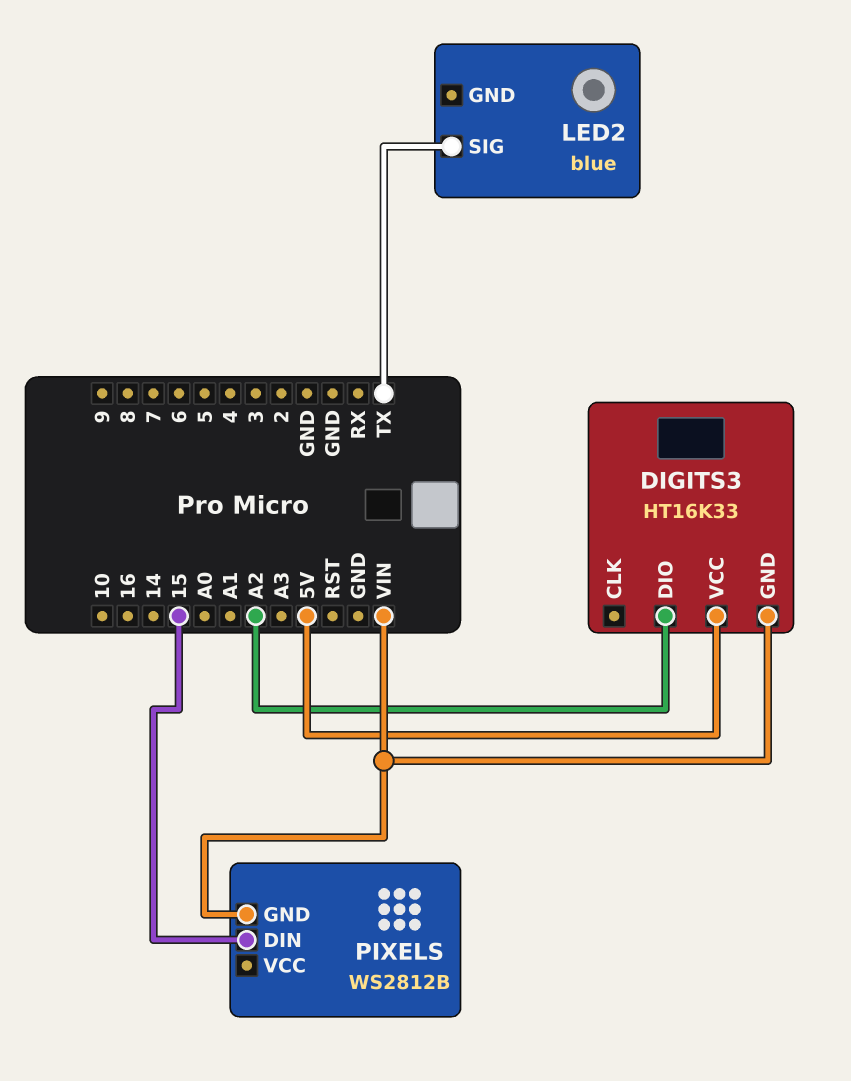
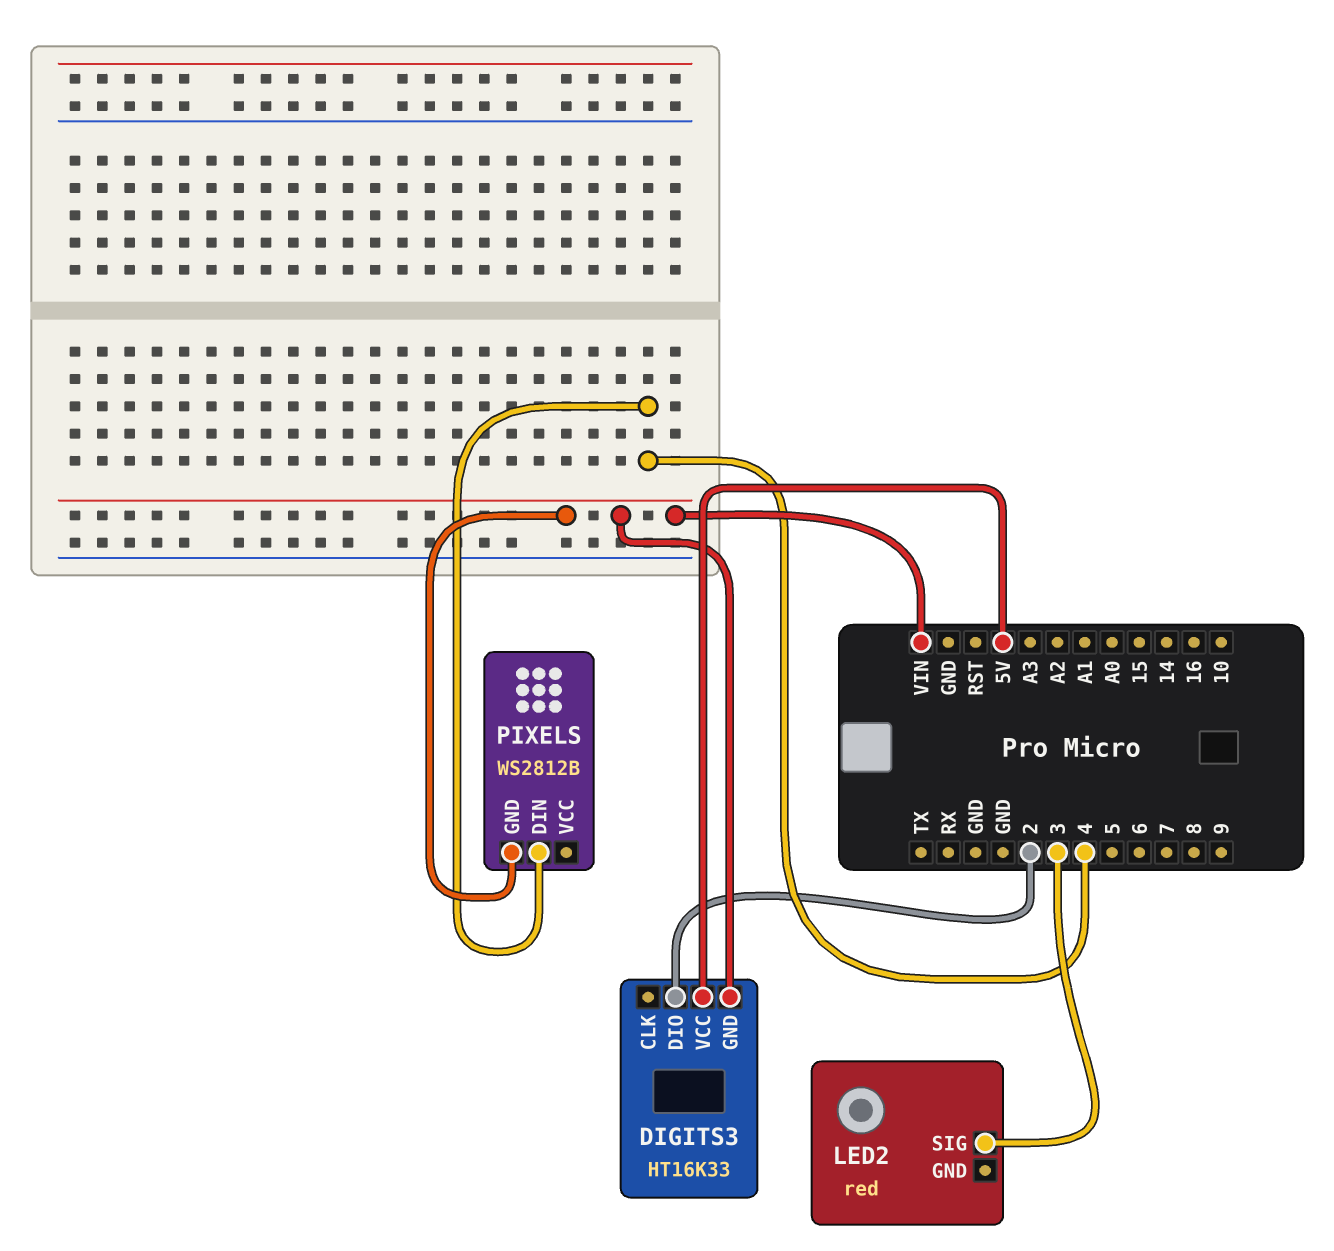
DIGITS3 pin DIO: A2 -> 2
LED2: blue -> red
LED2 pin SIG: TX -> 3
PIXELS pin DIN: 15 -> 4

